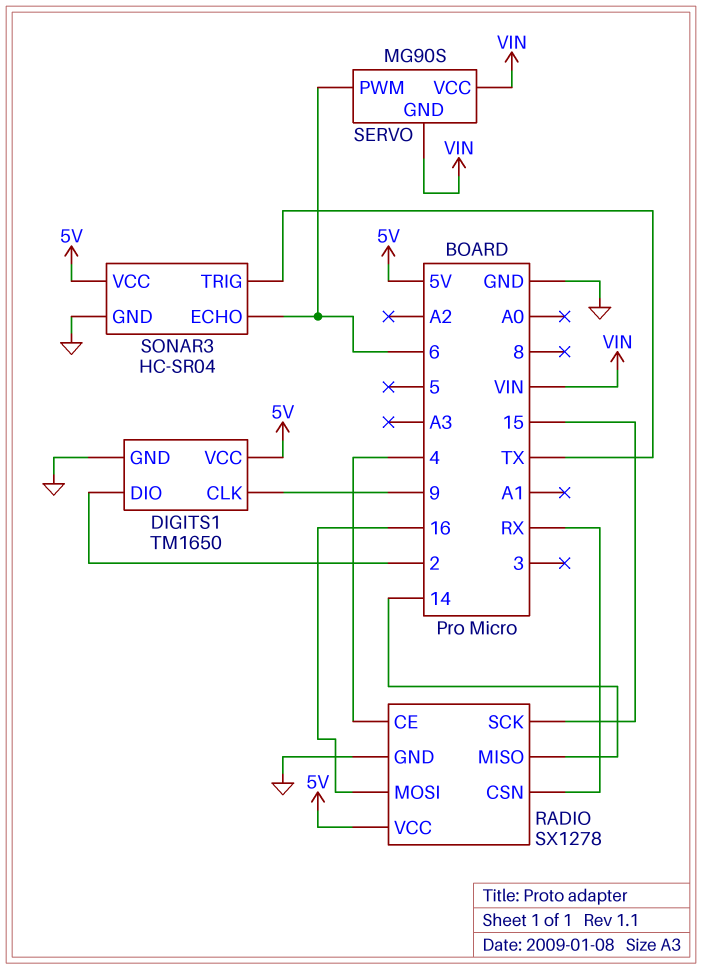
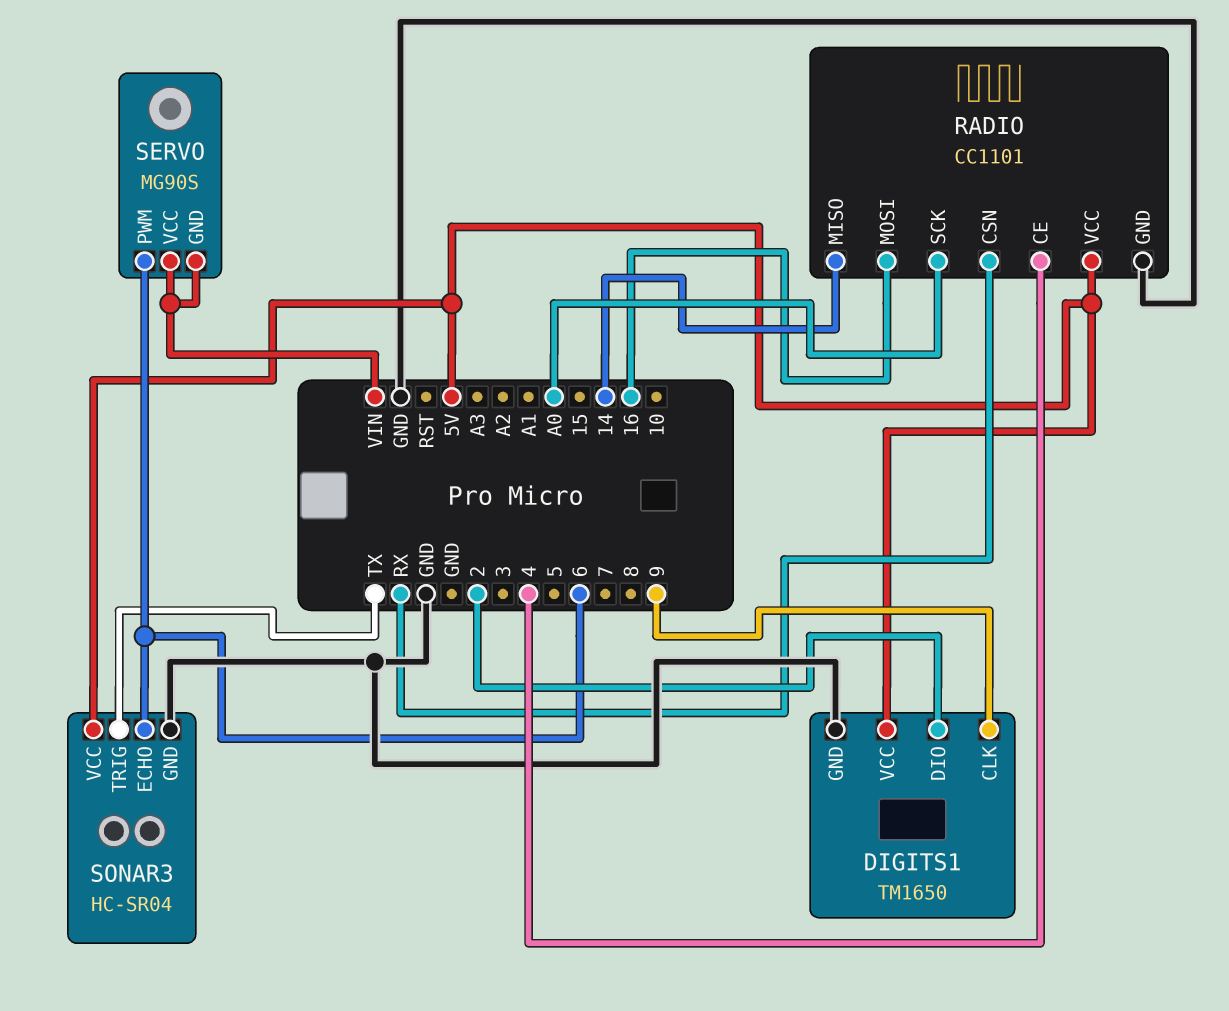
RADIO: SX1278 -> CC1101
RADIO pin SCK: 15 -> A0

